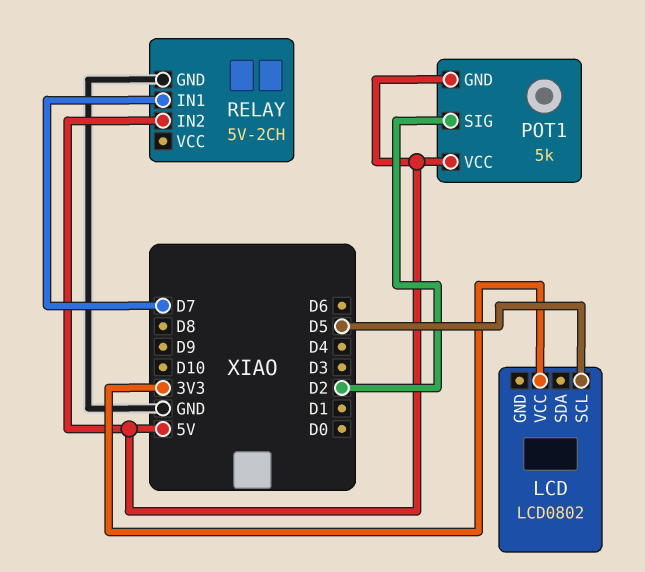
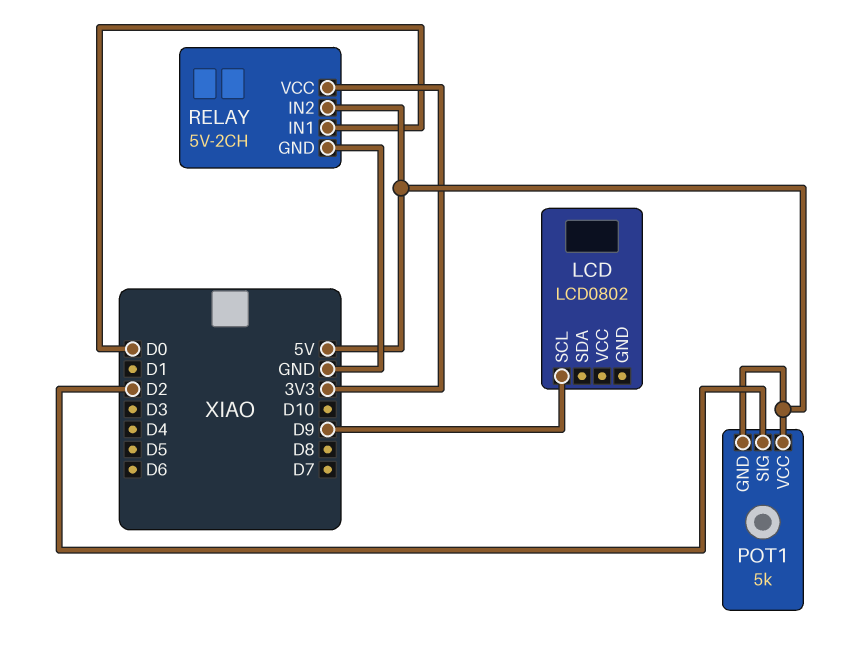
LCD pin SCL: D5 -> D9
LCD pin VCC: 3V3 -> none
RELAY pin IN1: D7 -> D0
RELAY pin VCC: none -> 3V3

